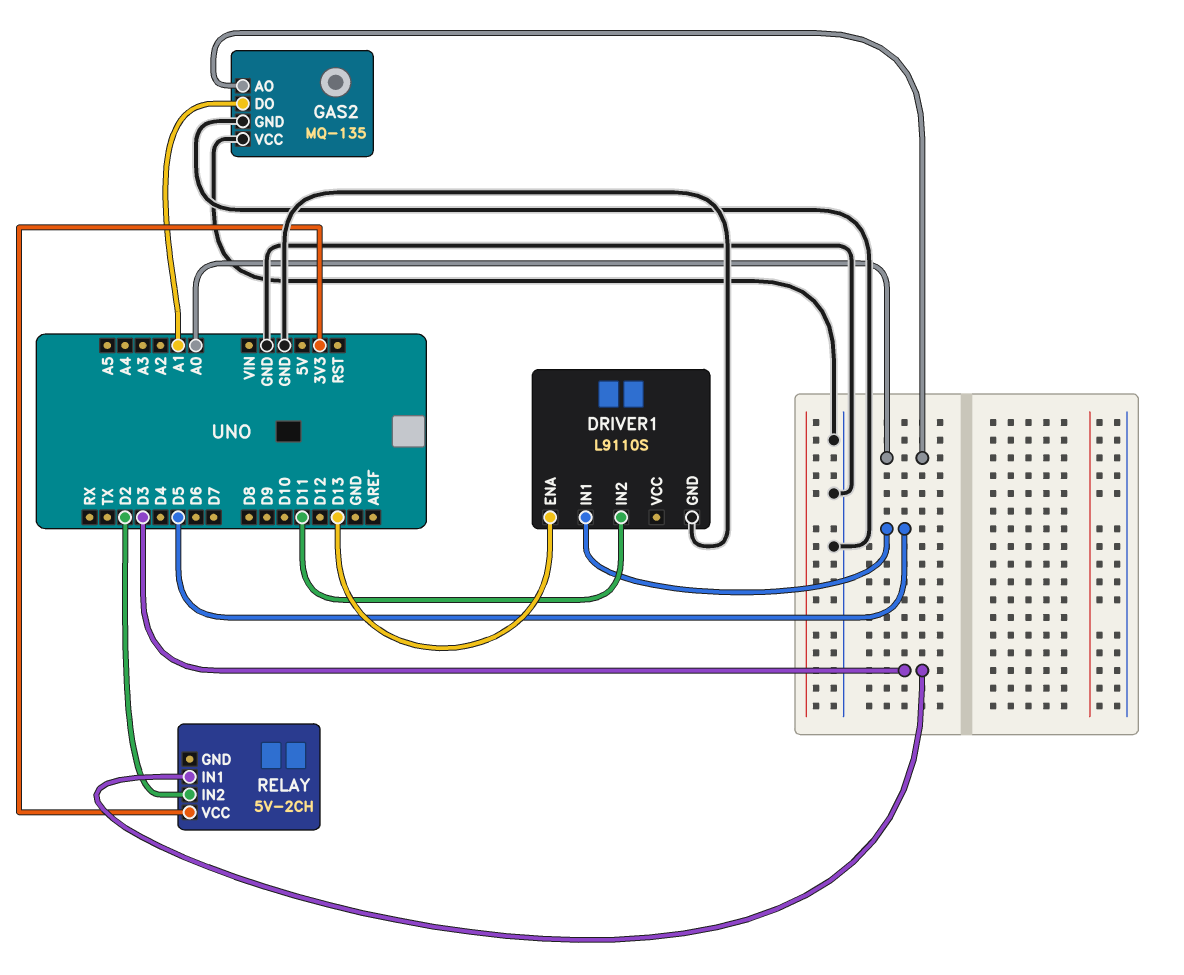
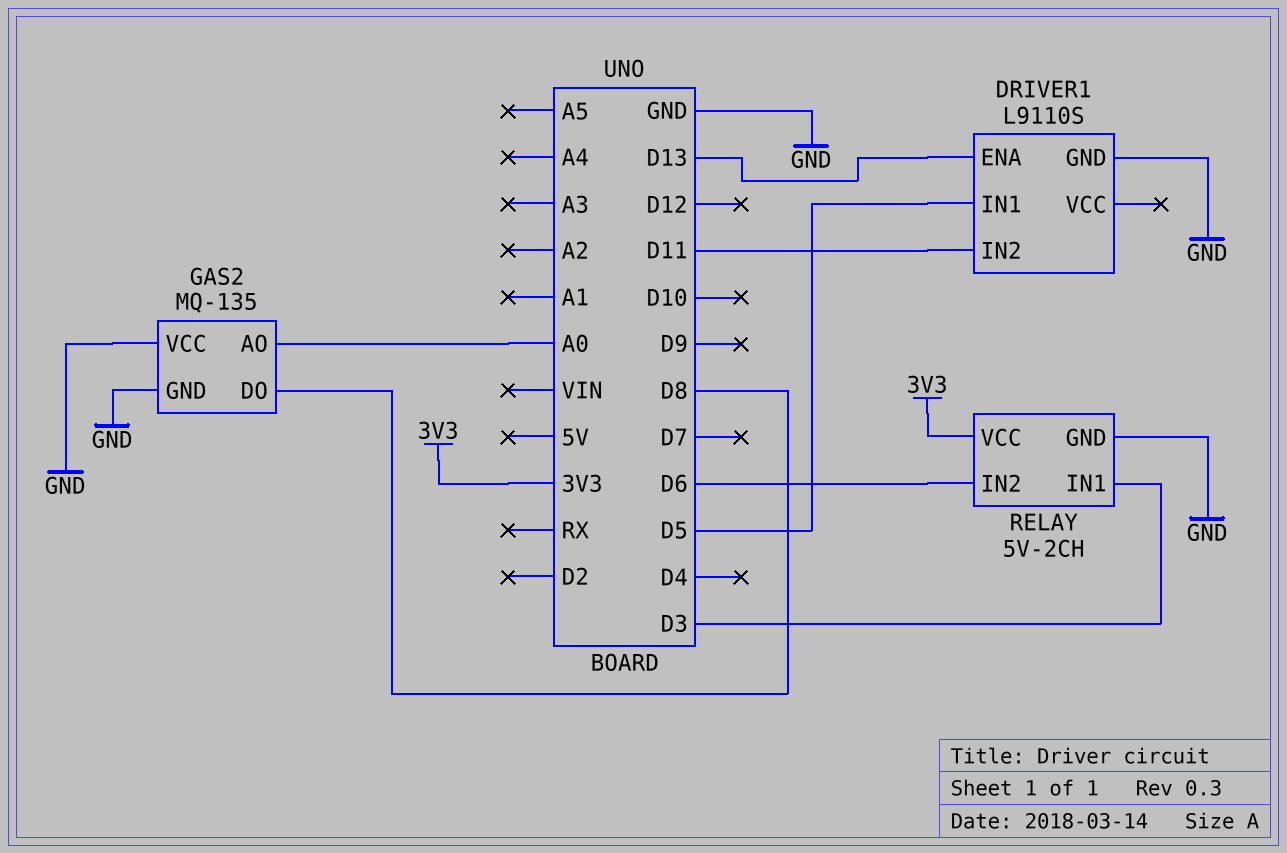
GAS2 pin DO: A1 -> D8
RELAY pin GND: none -> GND
RELAY pin IN2: D2 -> D6

